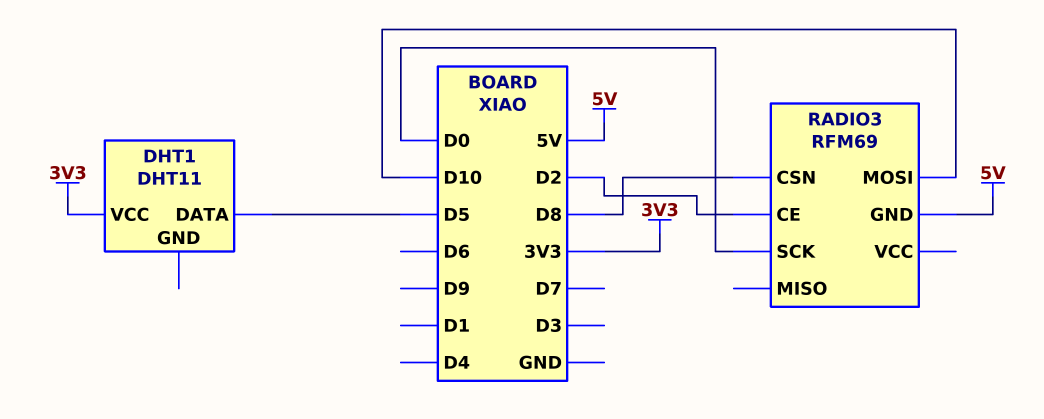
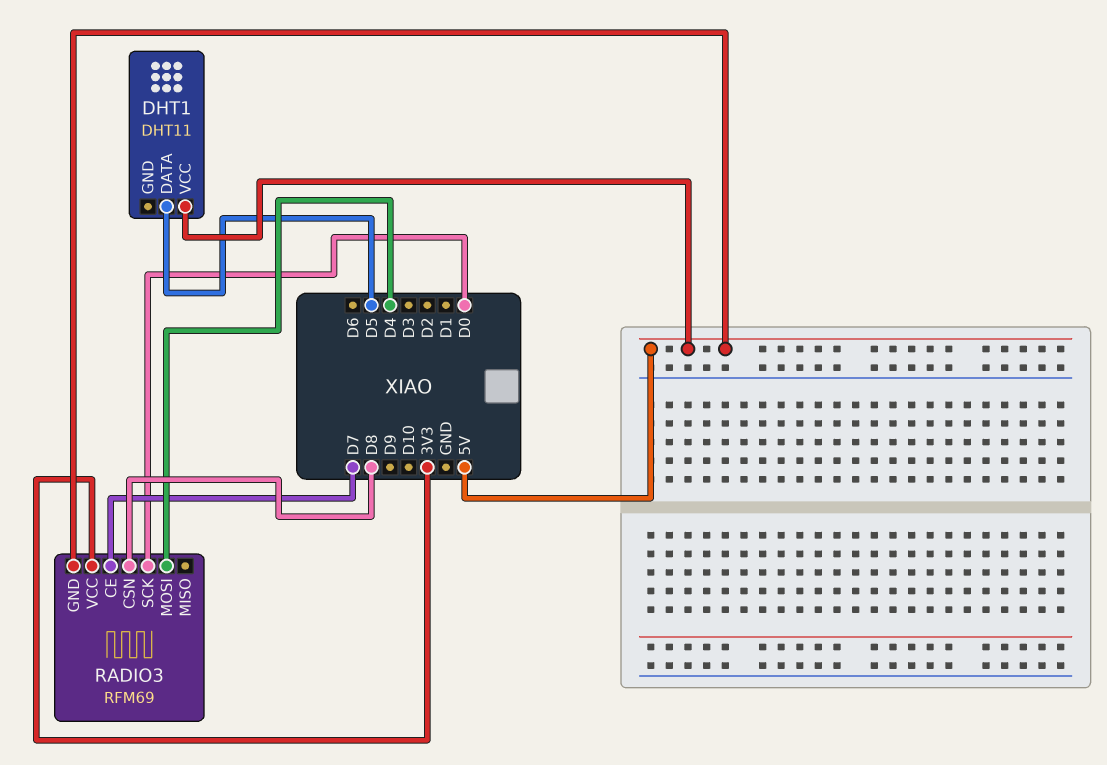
DHT1 pin VCC: 3V3 -> 5V
RADIO3 pin CE: D2 -> D7
RADIO3 pin MOSI: D10 -> D4
RADIO3 pin VCC: none -> 3V3

